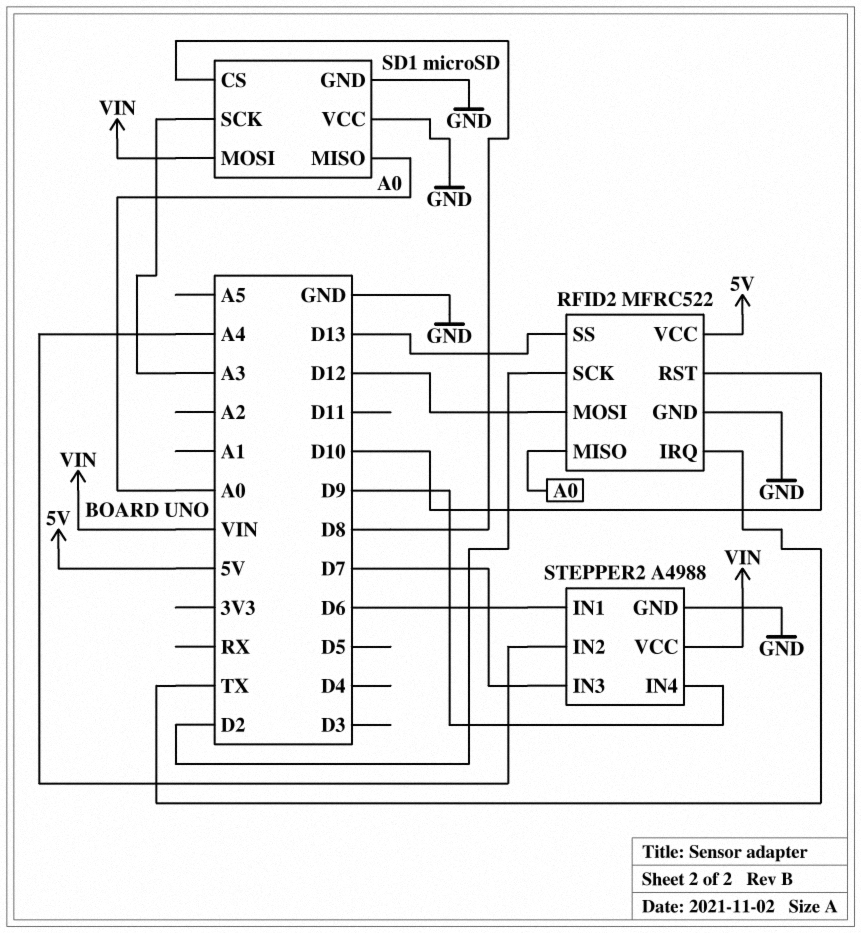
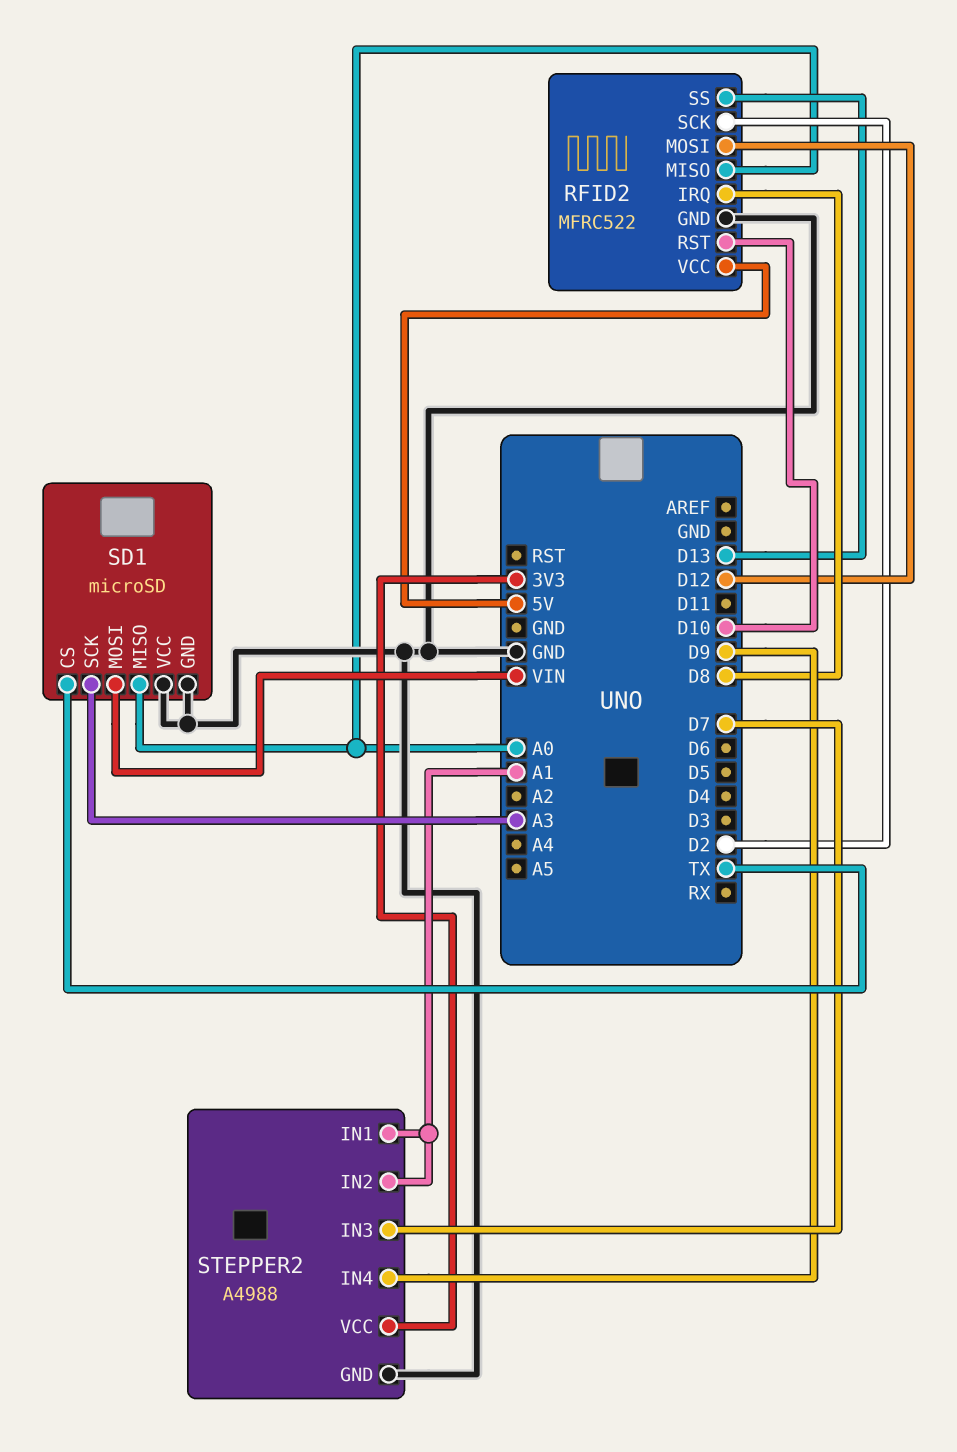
RFID2 pin IRQ: TX -> D8
SD1 pin CS: D8 -> TX
STEPPER2 pin IN1: D6 -> A1
STEPPER2 pin IN2: A4 -> A1
STEPPER2 pin VCC: VIN -> 3V3

